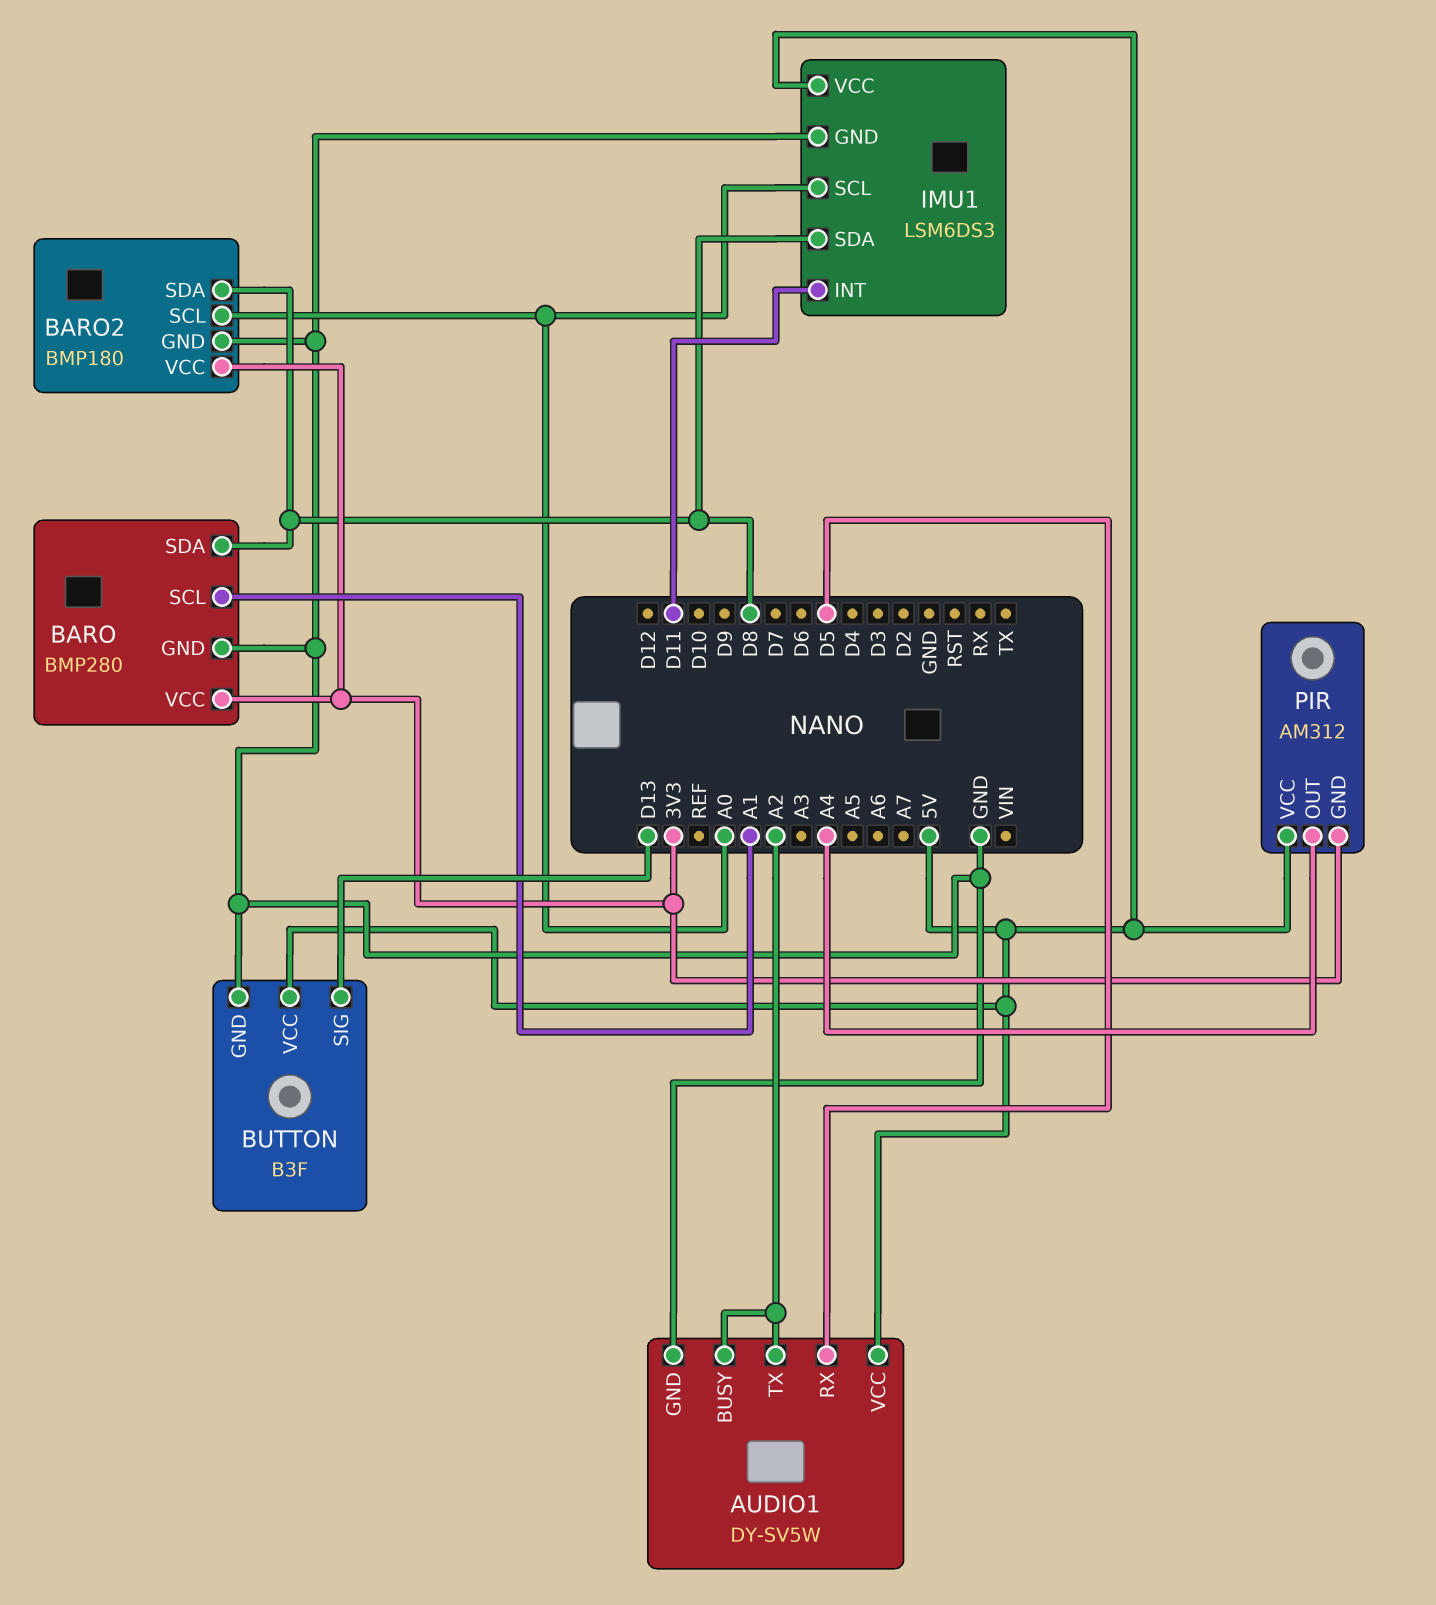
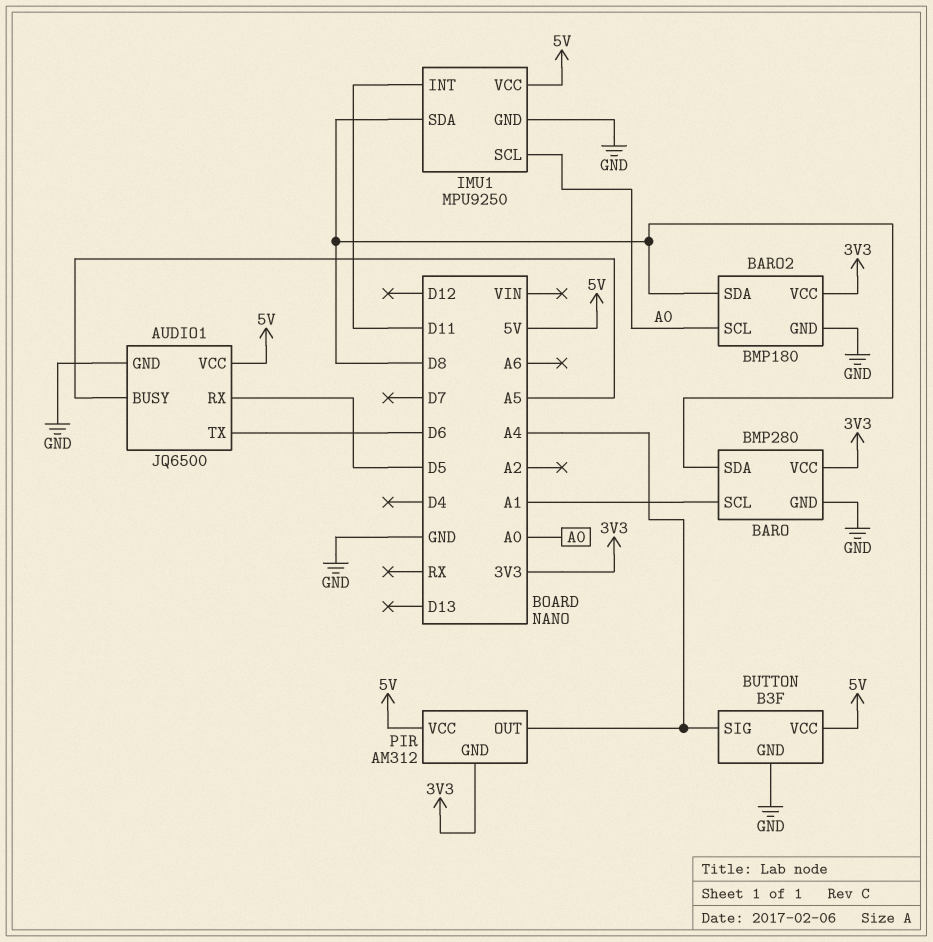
AUDIO1: DY-SV5W -> JQ6500
AUDIO1 pin BUSY: A2 -> A5
AUDIO1 pin TX: A2 -> D6
BUTTON pin SIG: D13 -> A4
IMU1: LSM6DS3 -> MPU9250

